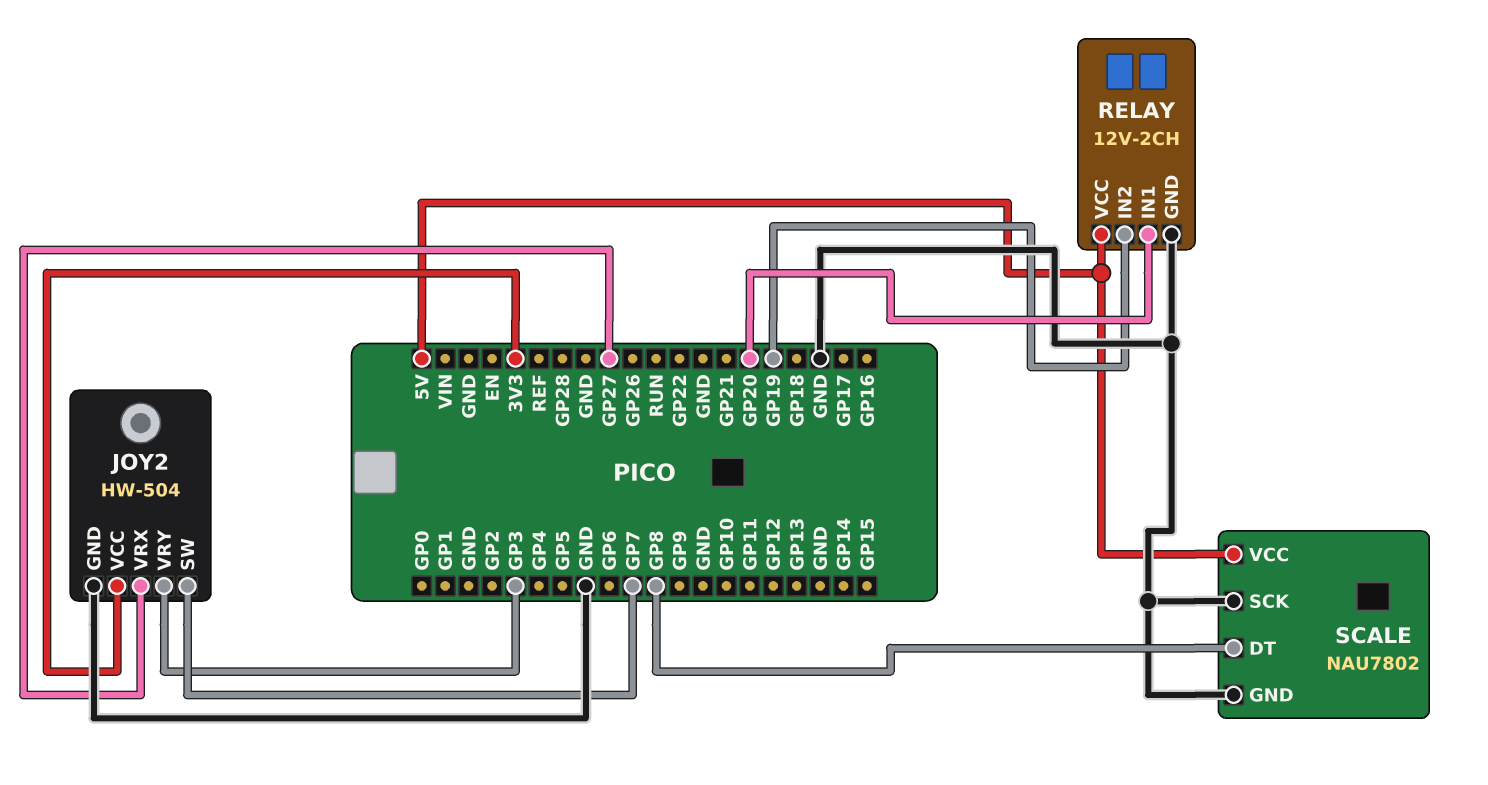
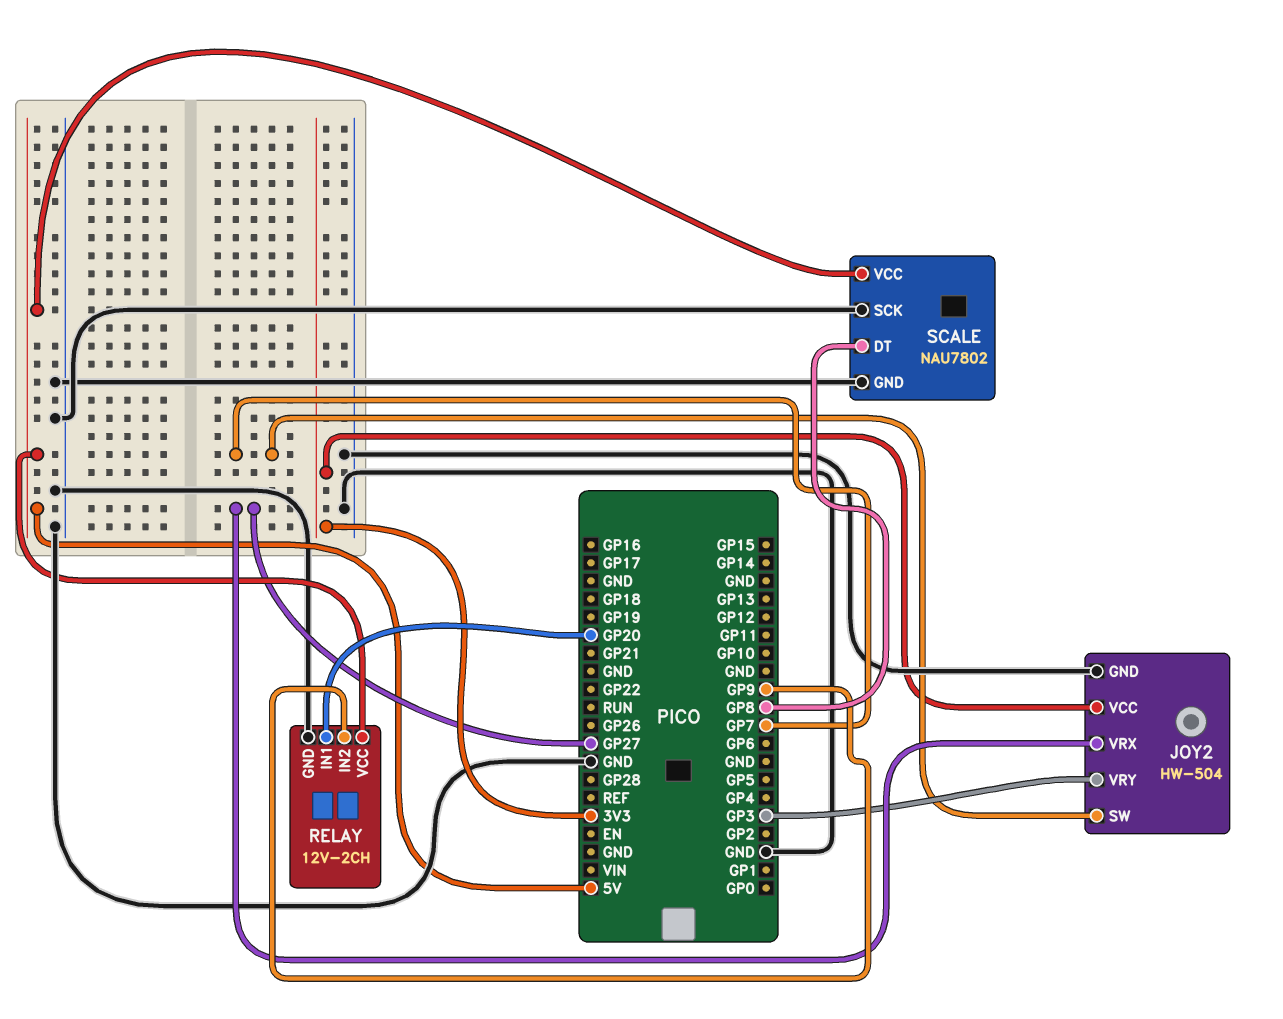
RELAY pin IN2: GP19 -> GP9

